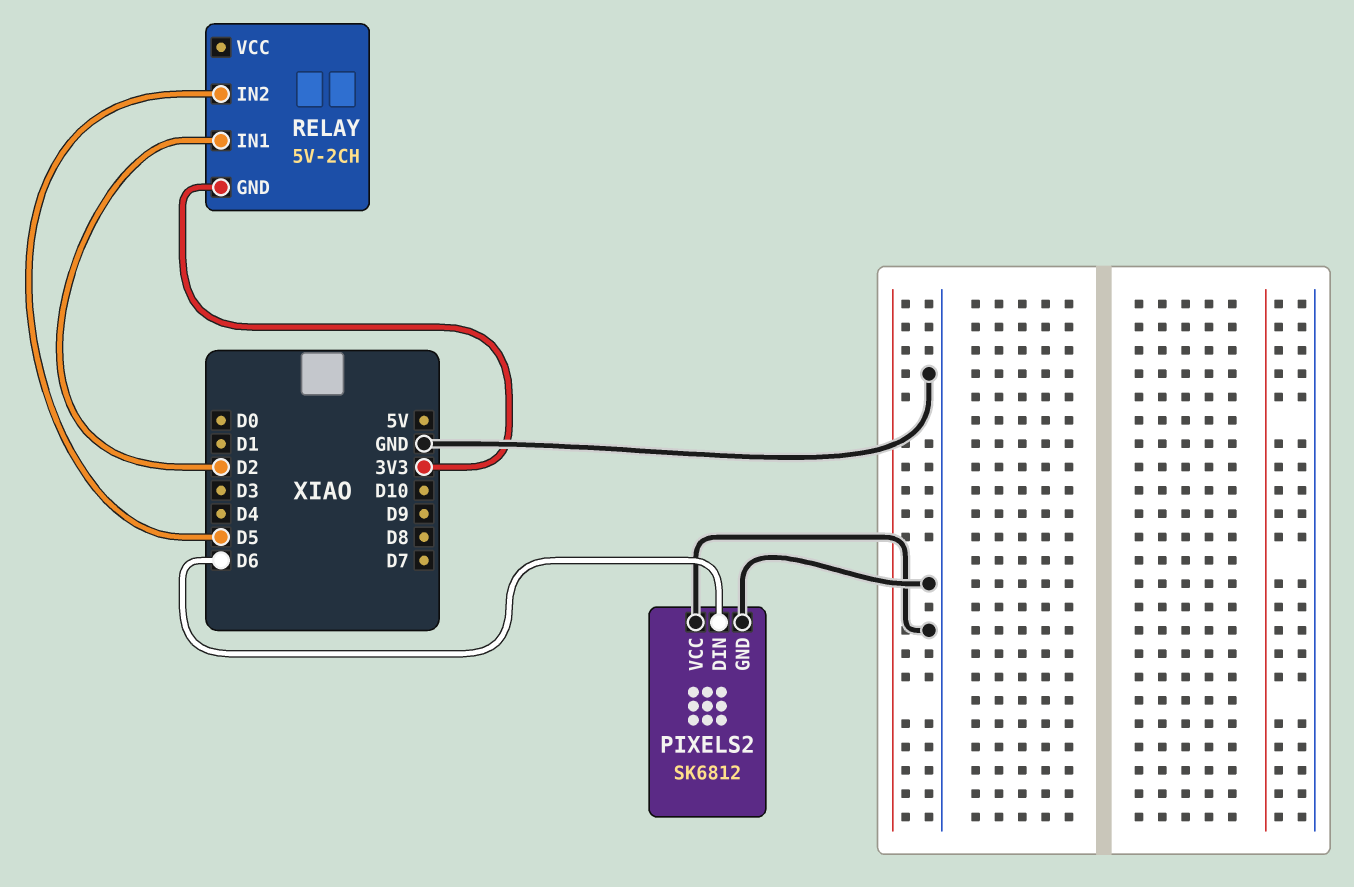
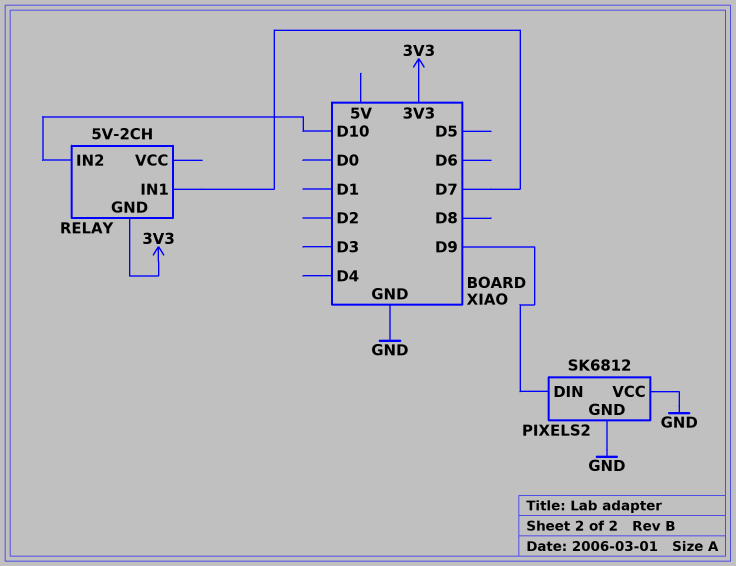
PIXELS2 pin DIN: D6 -> D9
RELAY pin IN1: D2 -> D7
RELAY pin IN2: D5 -> D10

